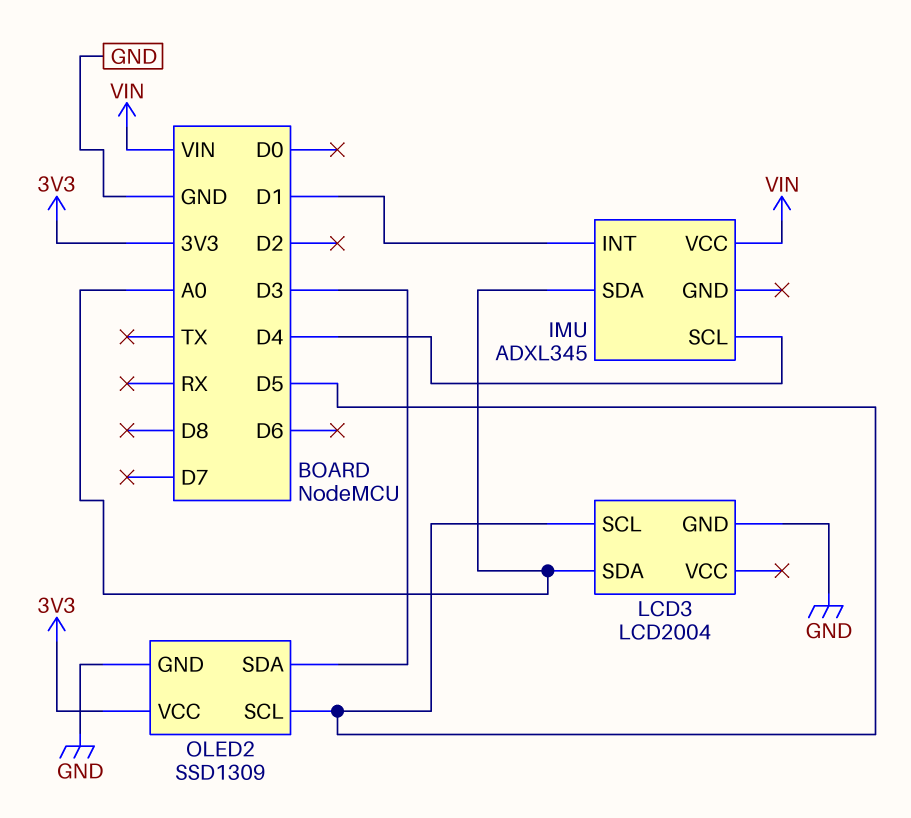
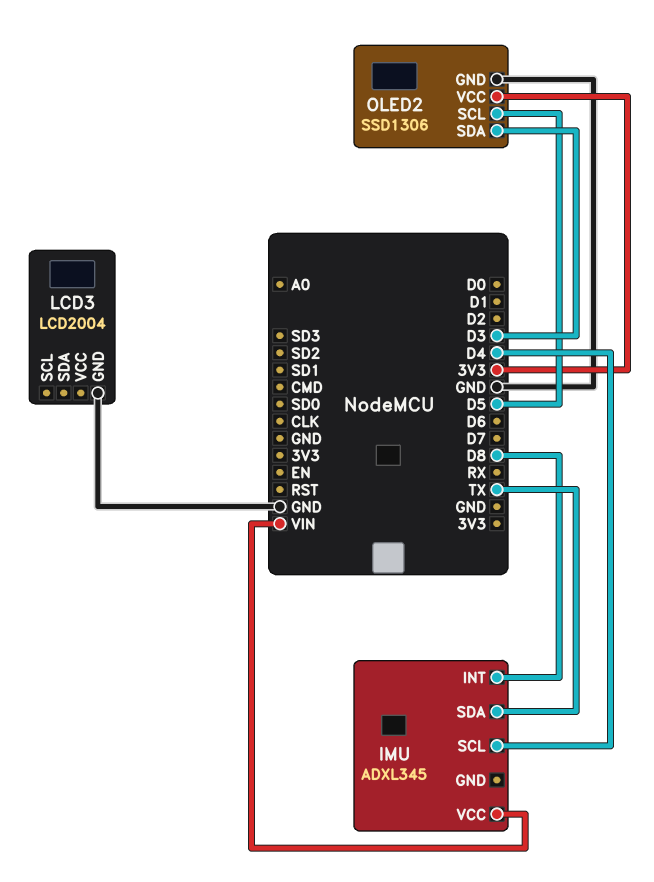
IMU pin INT: D1 -> D8
IMU pin SDA: A0 -> TX
LCD3 pin SCL: D5 -> none
LCD3 pin SDA: A0 -> none
OLED2: SSD1309 -> SSD1306

